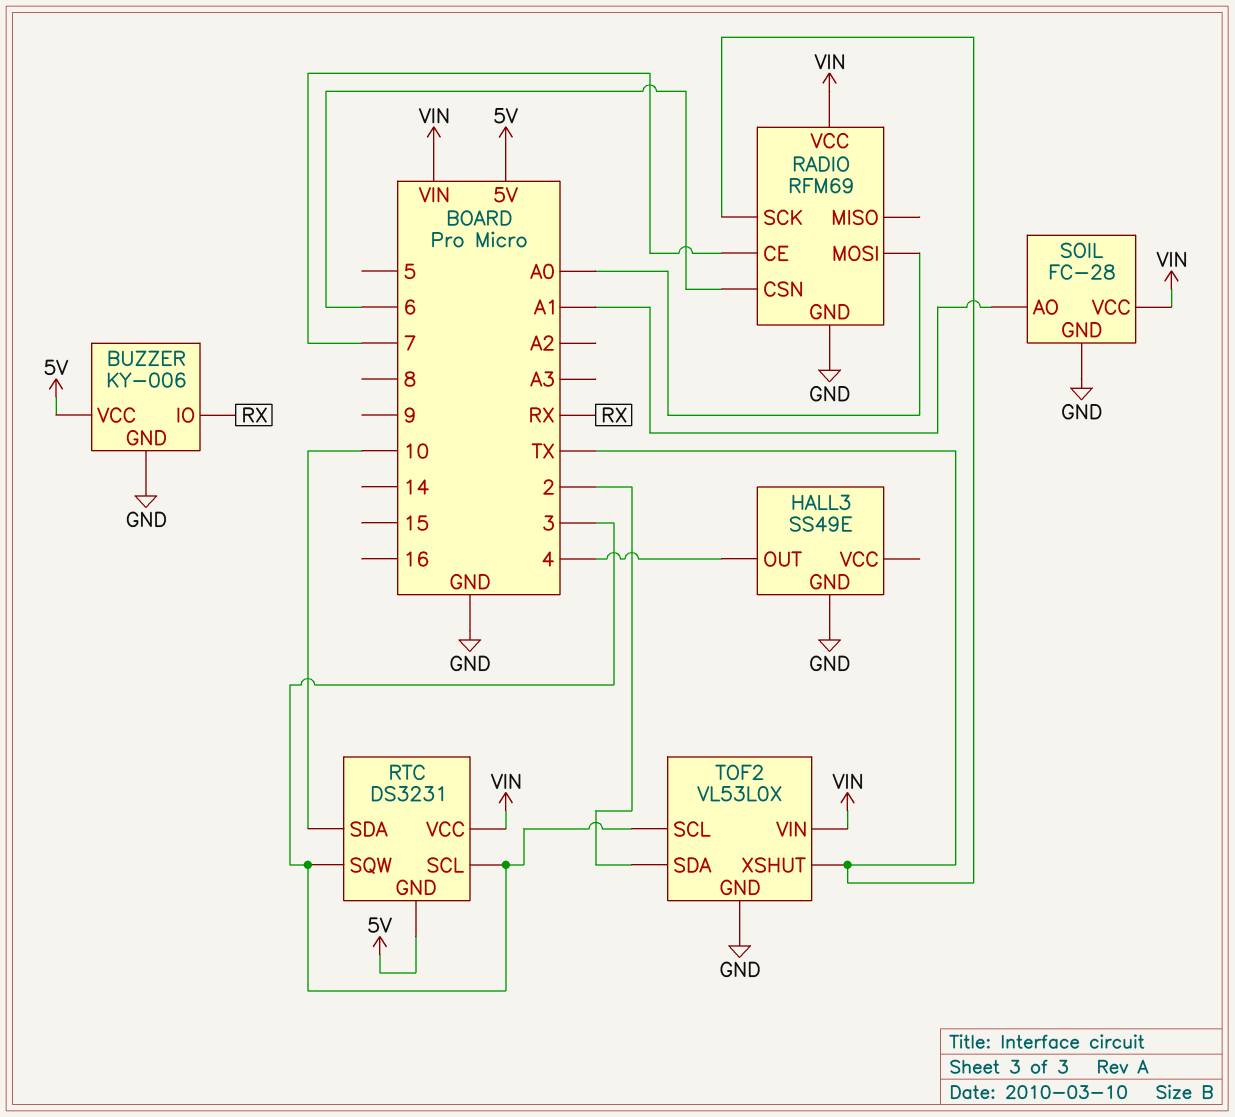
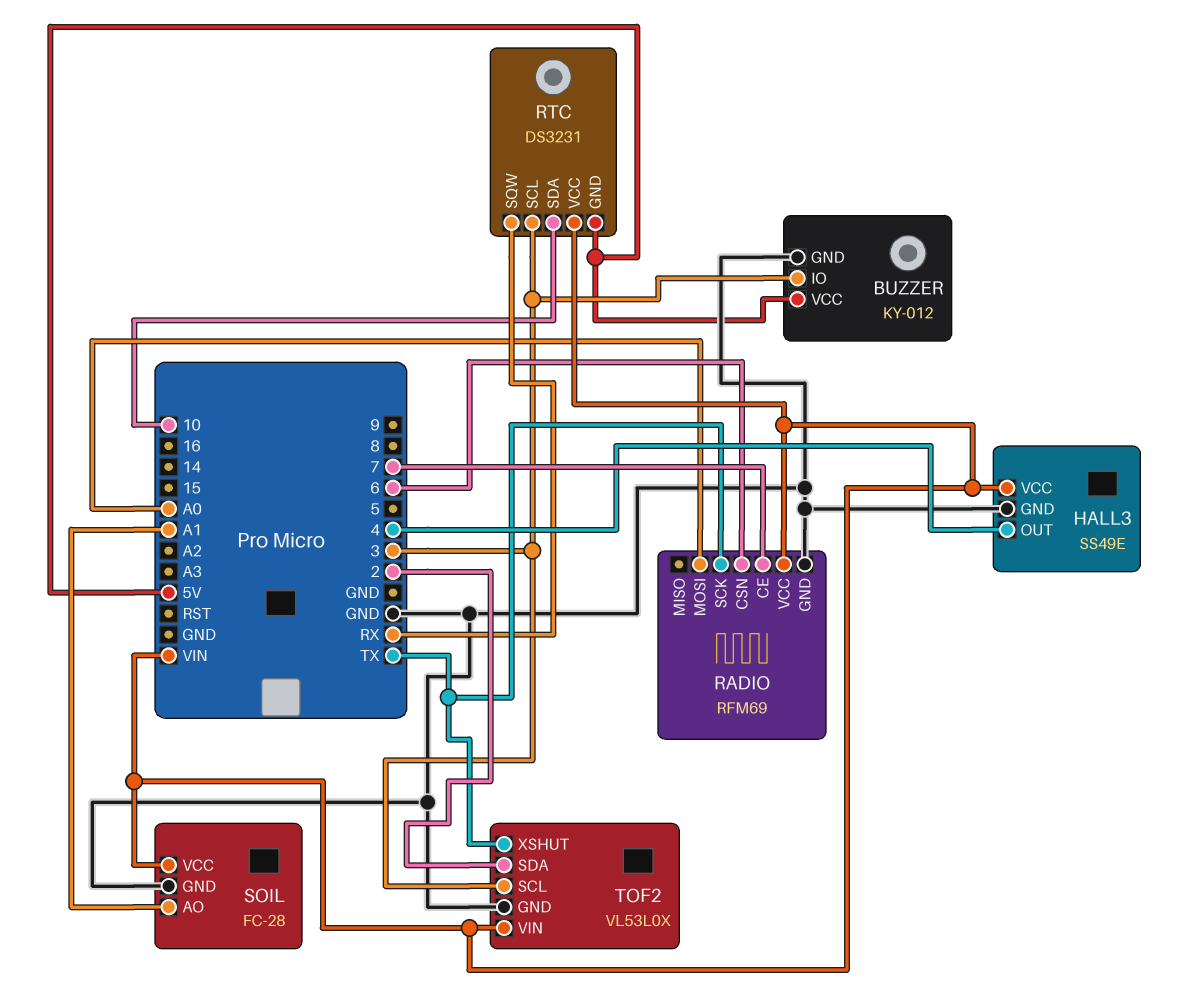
BUZZER: KY-006 -> KY-012
BUZZER pin IO: RX -> 3
HALL3 pin VCC: none -> VIN
RTC pin SQW: 3 -> RX

